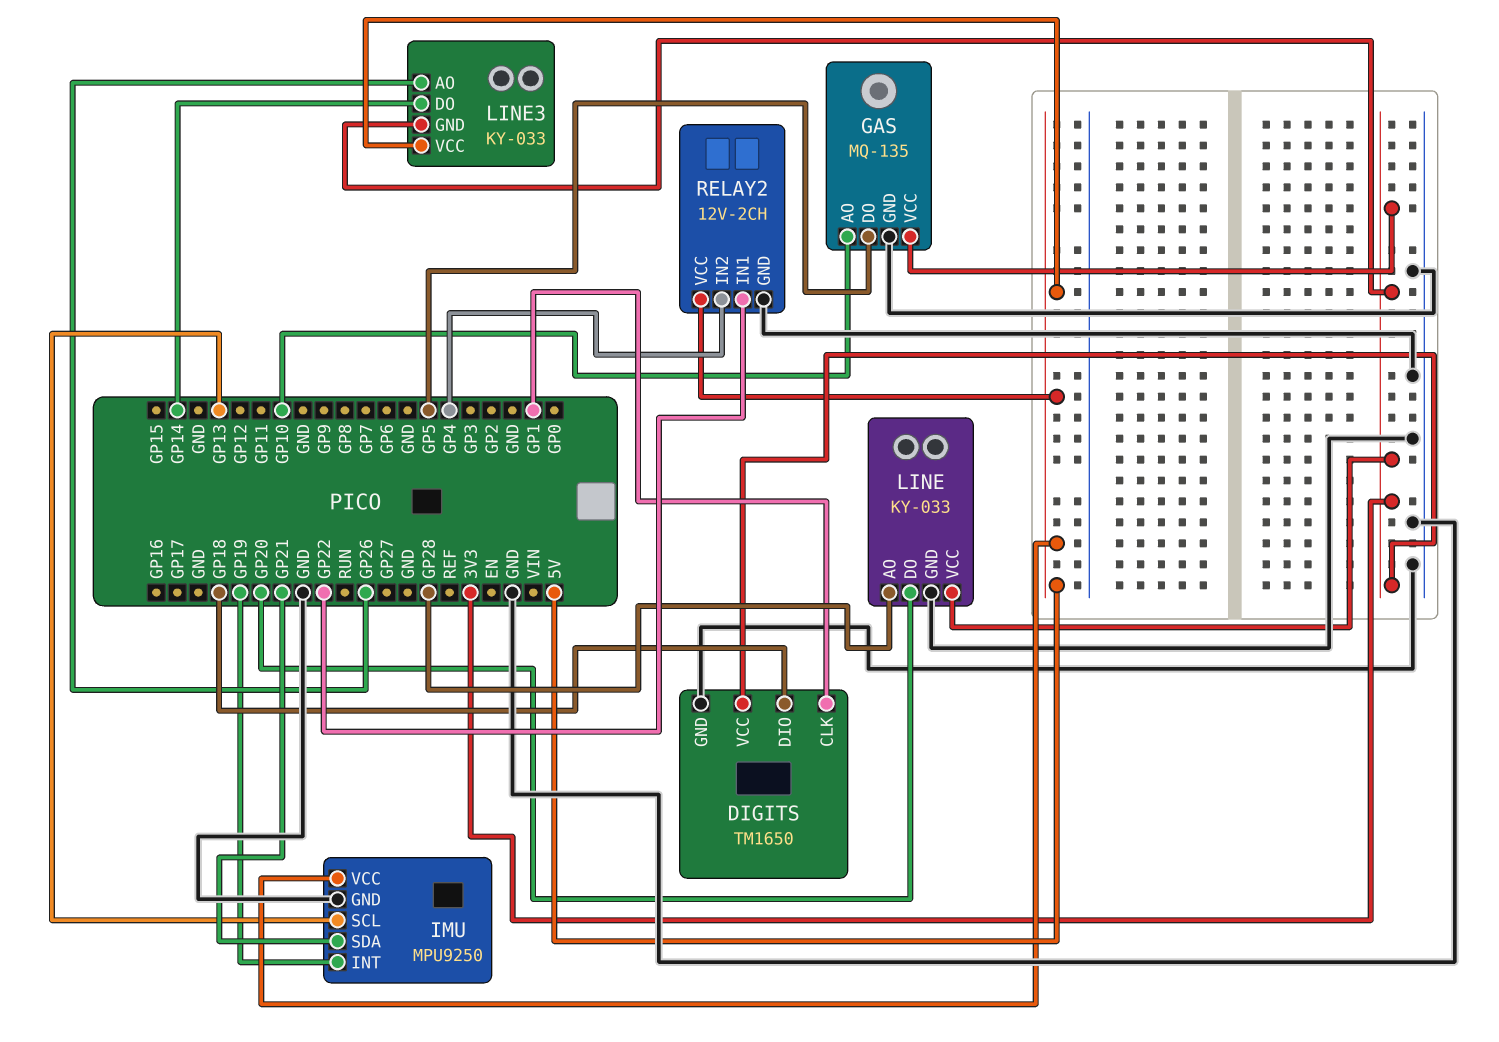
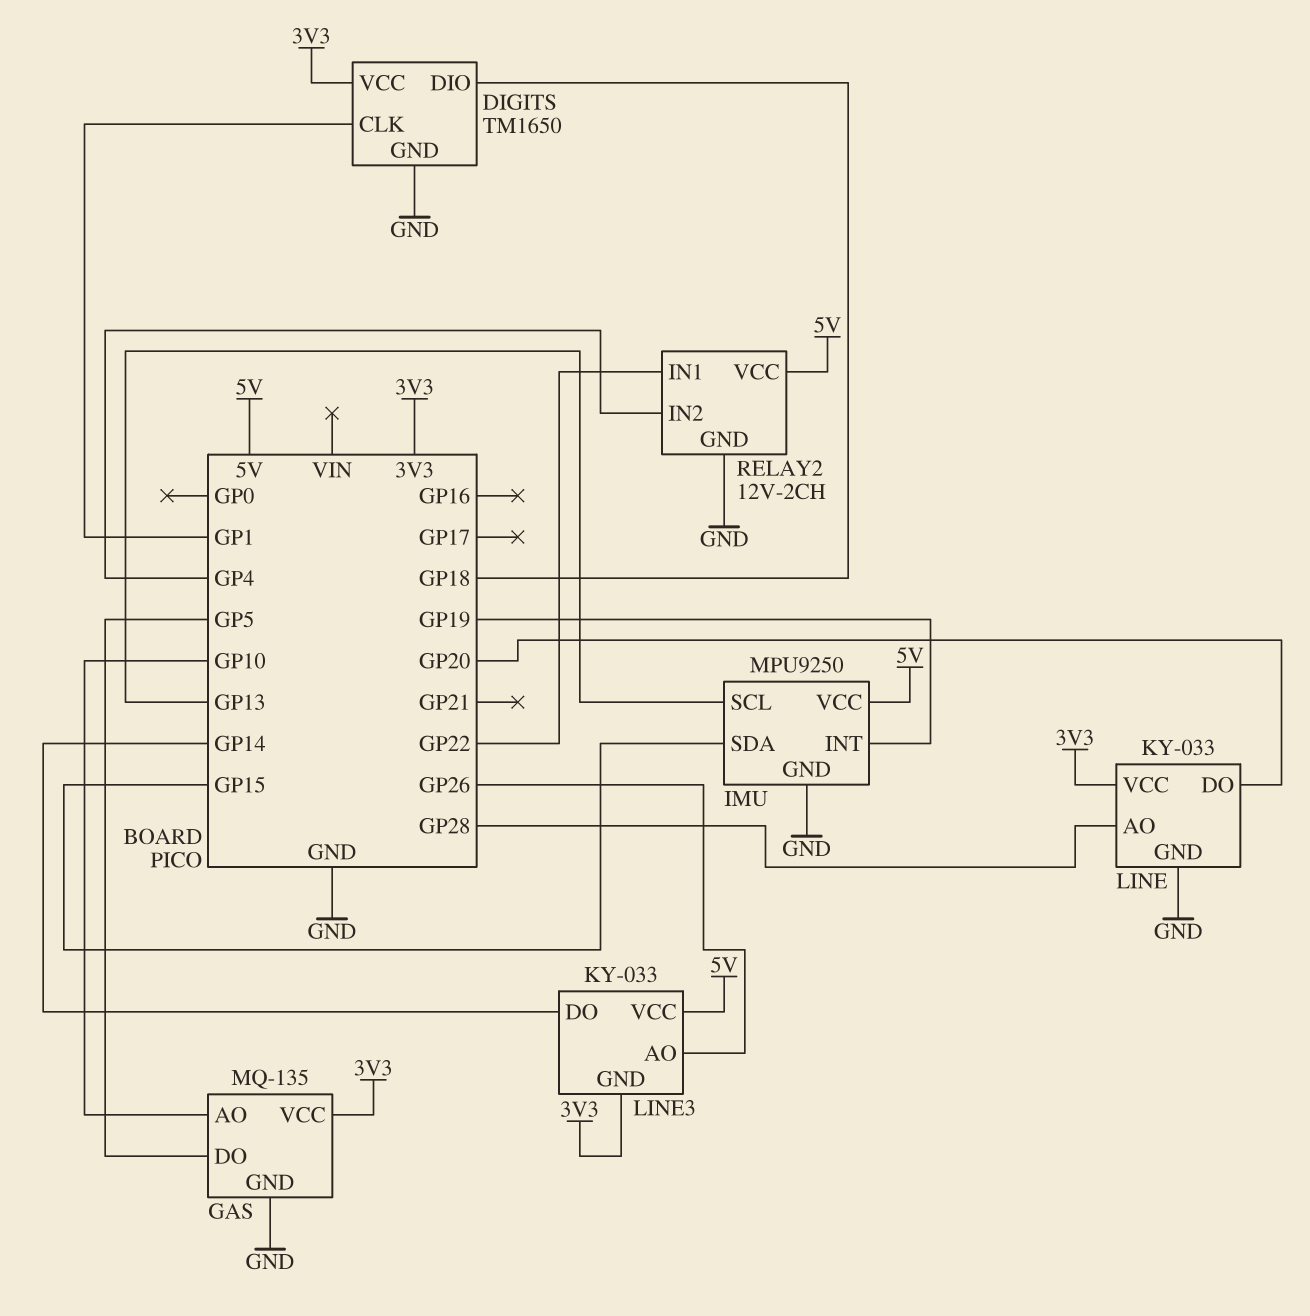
IMU pin SDA: GP21 -> GP15

